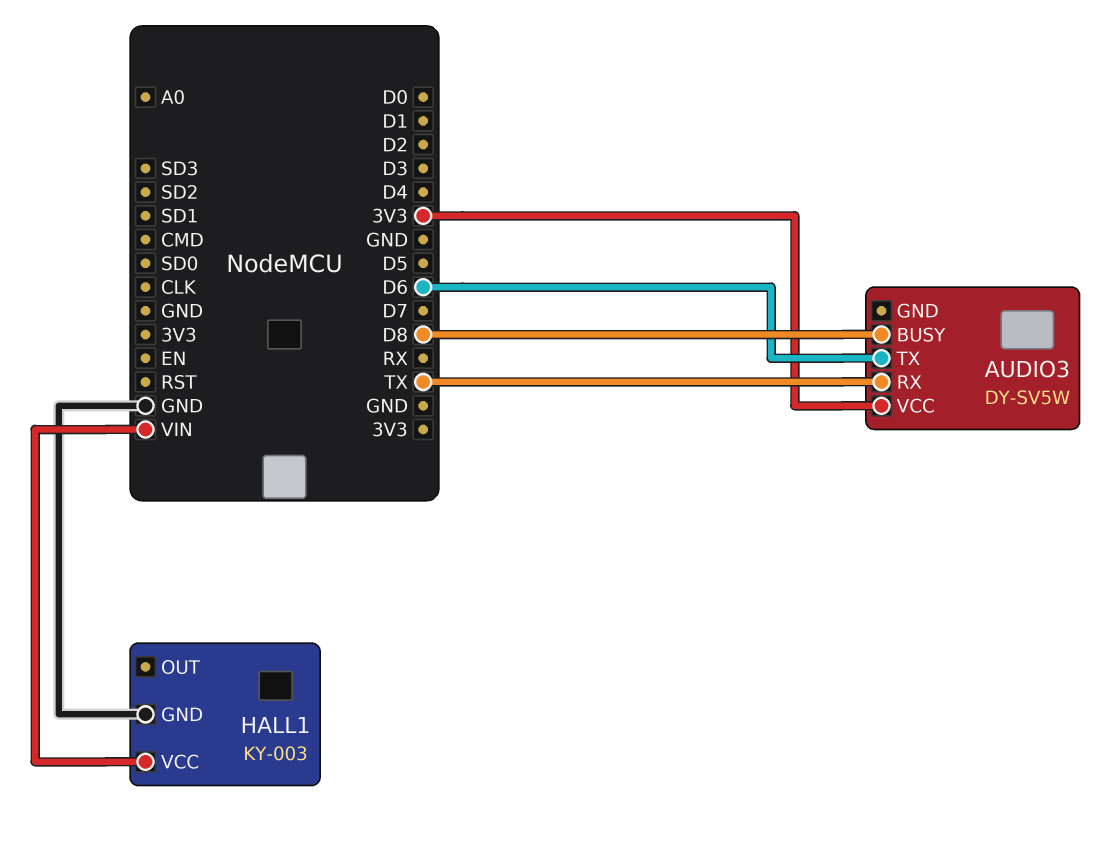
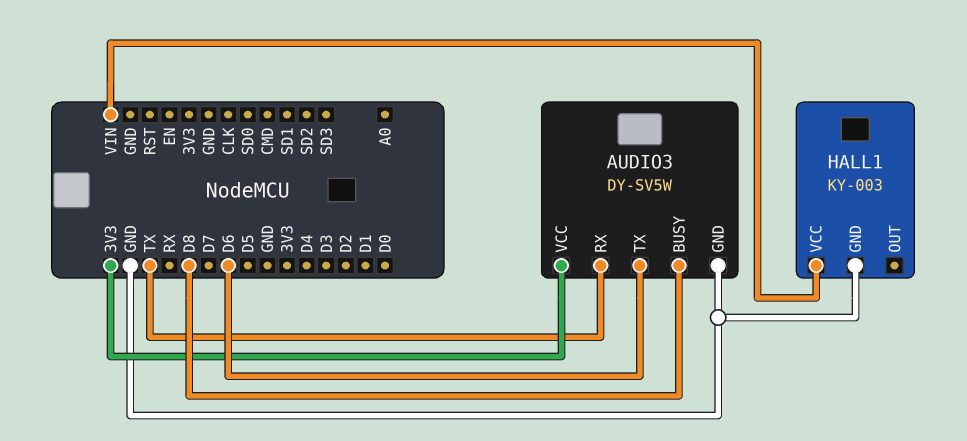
AUDIO3 pin GND: none -> GND

